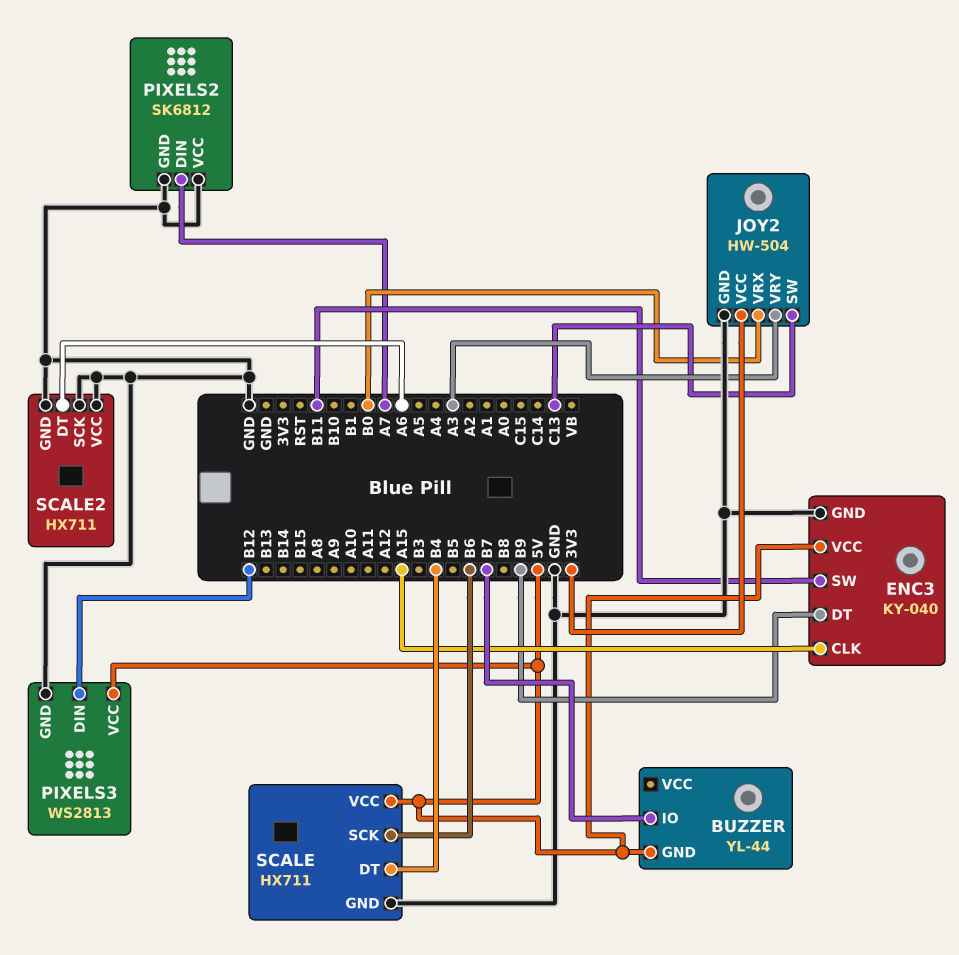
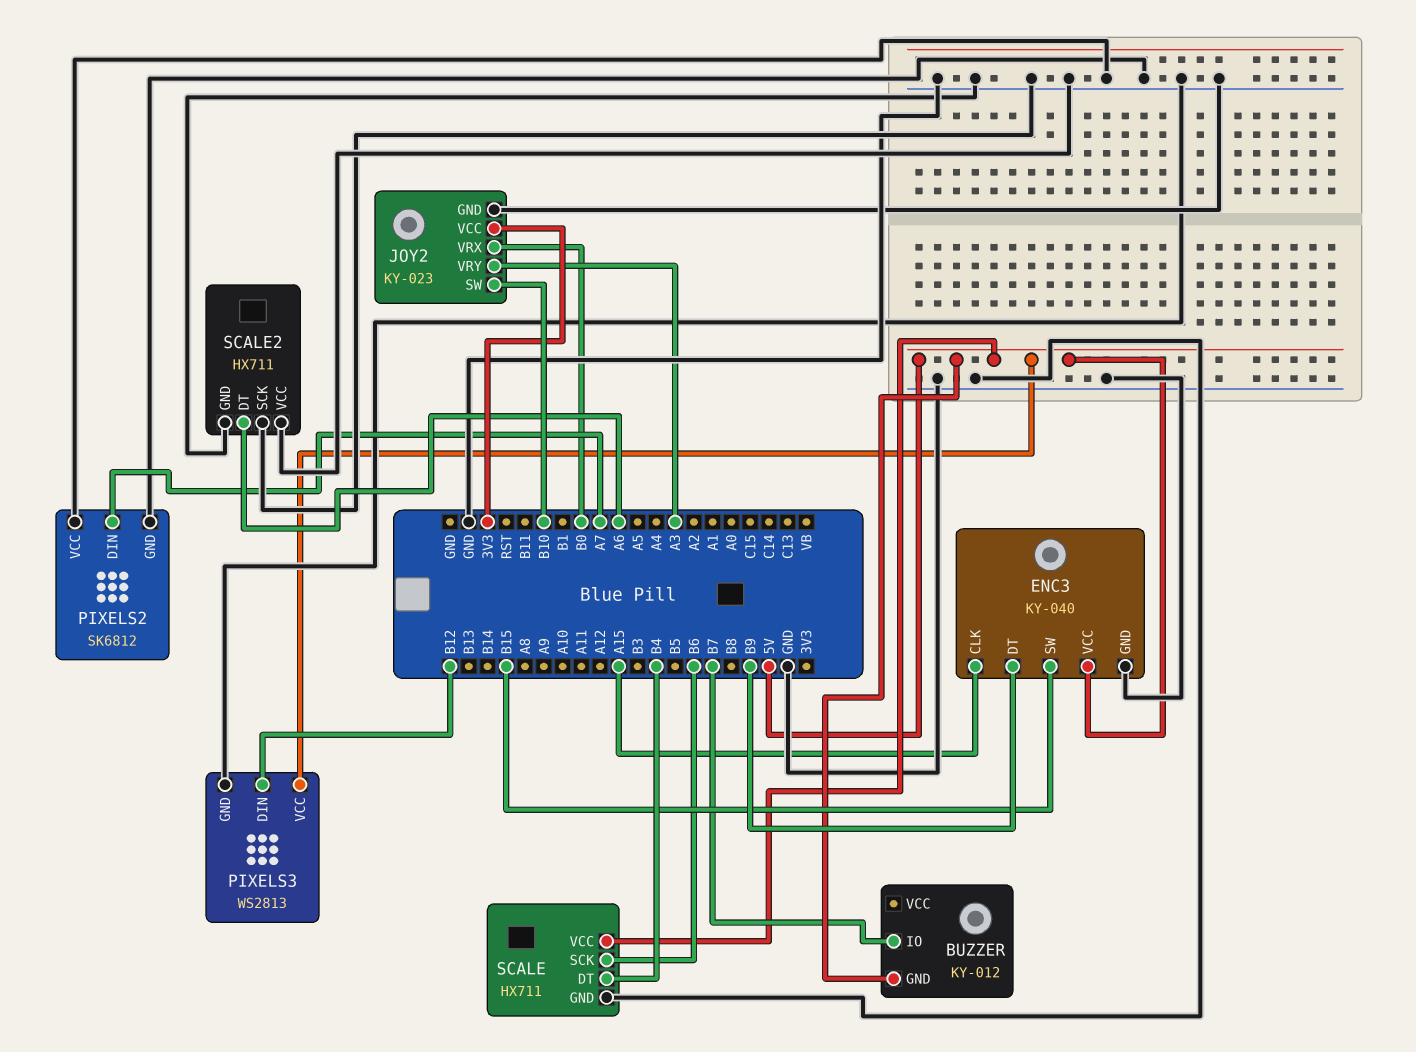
BUZZER: YL-44 -> KY-012
ENC3 pin SW: B11 -> B15
JOY2: HW-504 -> KY-023
JOY2 pin SW: C13 -> B10

